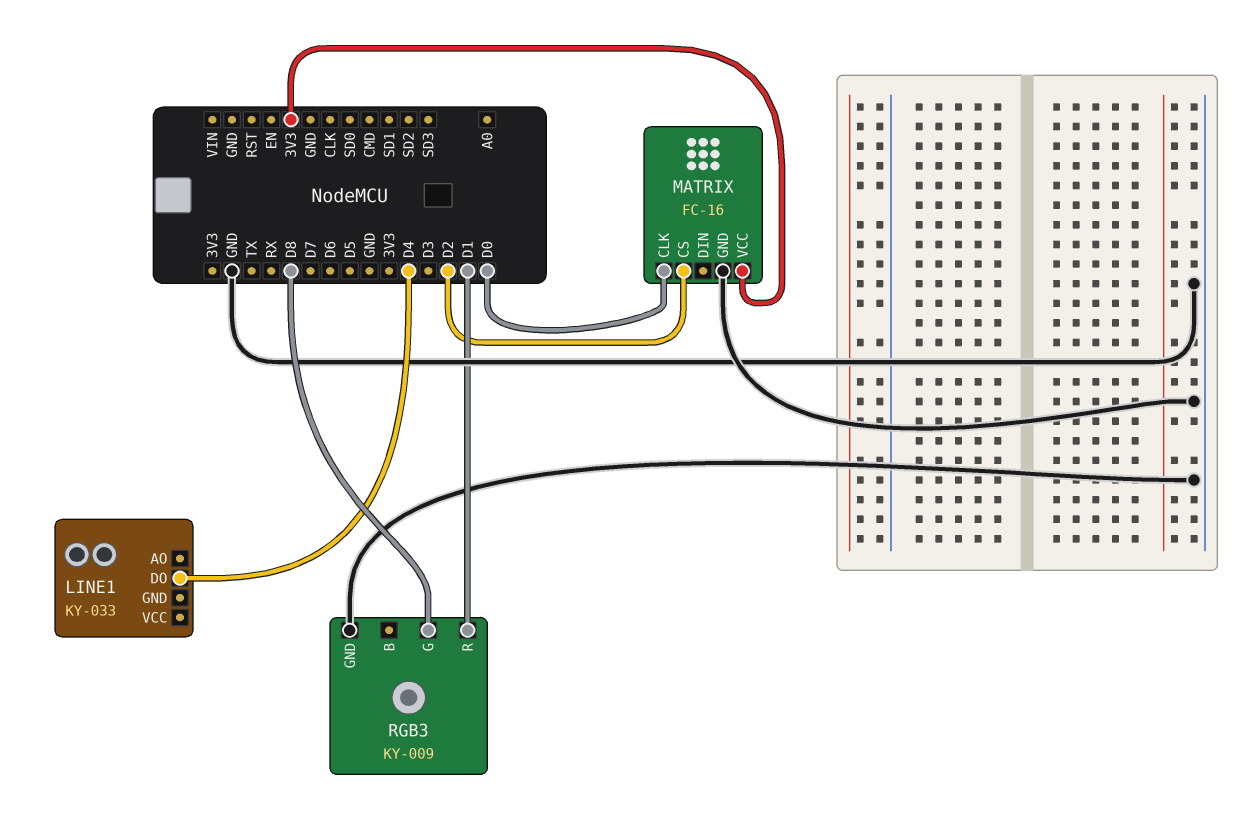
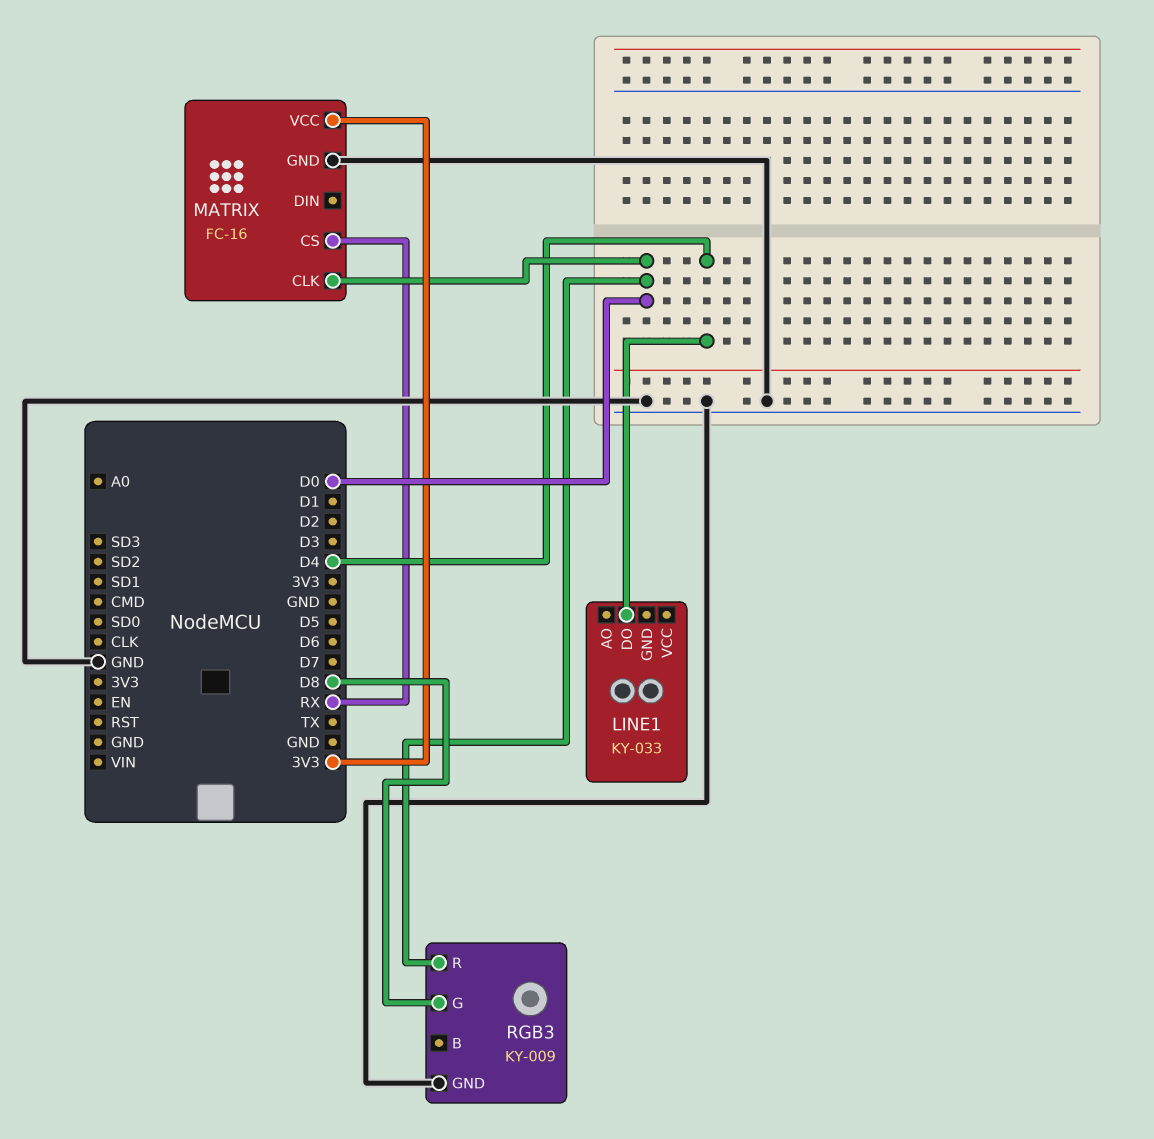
MATRIX pin CS: D2 -> RX
RGB3 pin R: D1 -> D0

